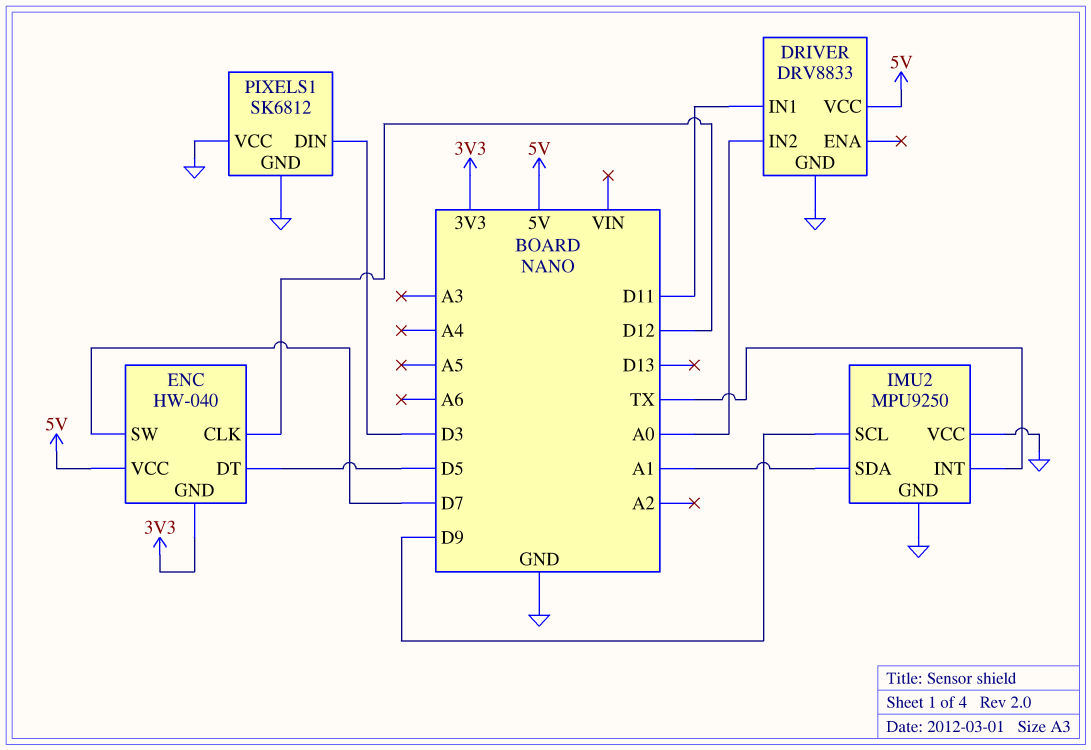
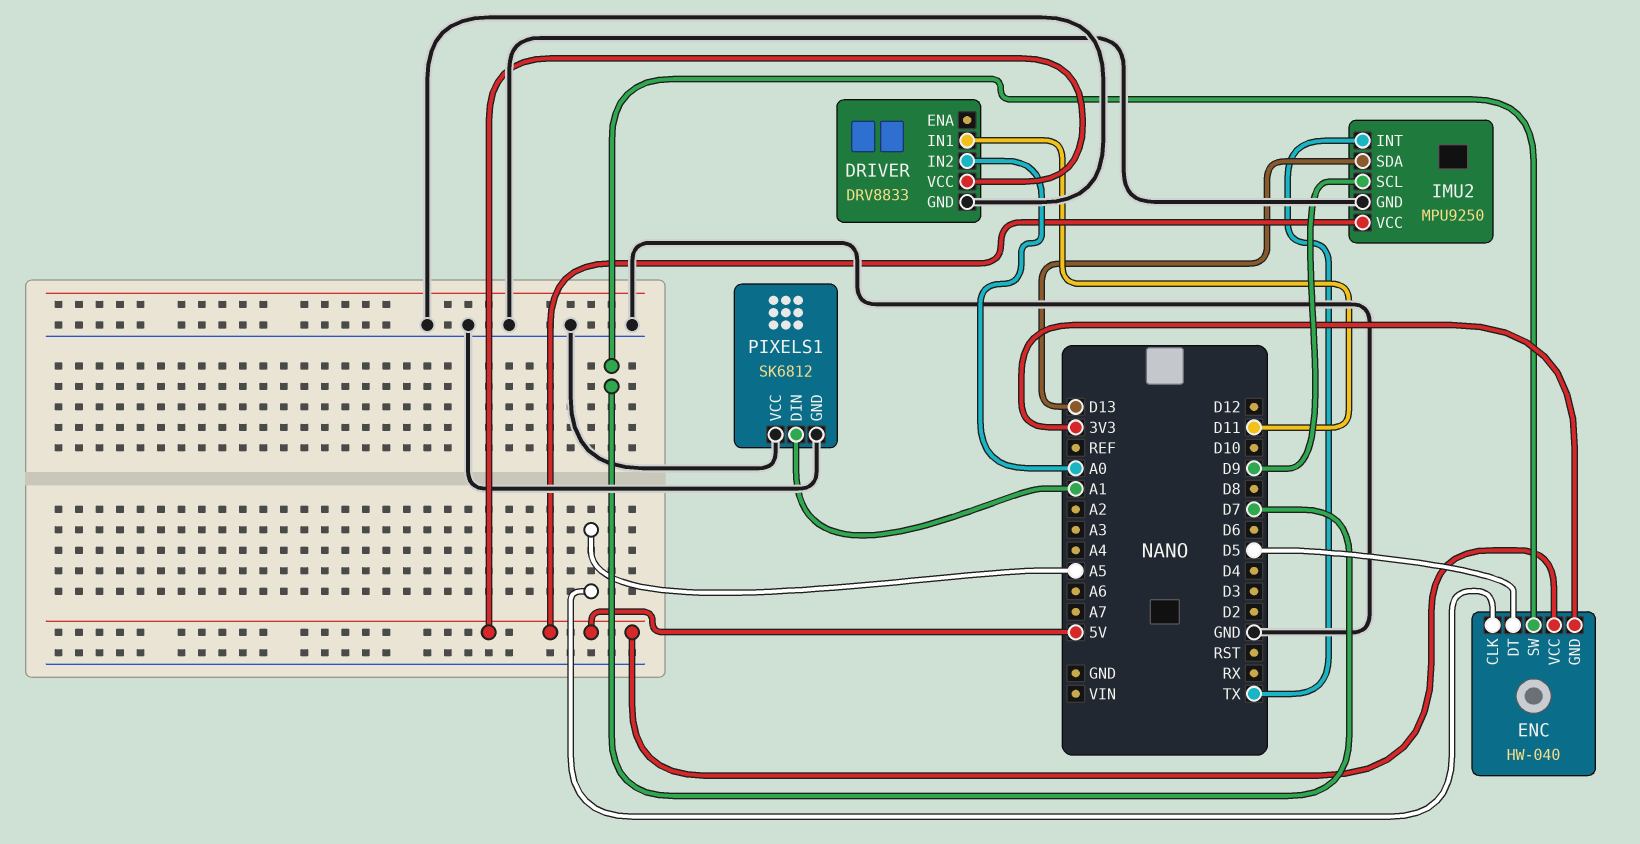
ENC pin CLK: D12 -> A5
IMU2 pin SDA: A1 -> D13
IMU2 pin VCC: GND -> 5V
PIXELS1 pin DIN: D3 -> A1

